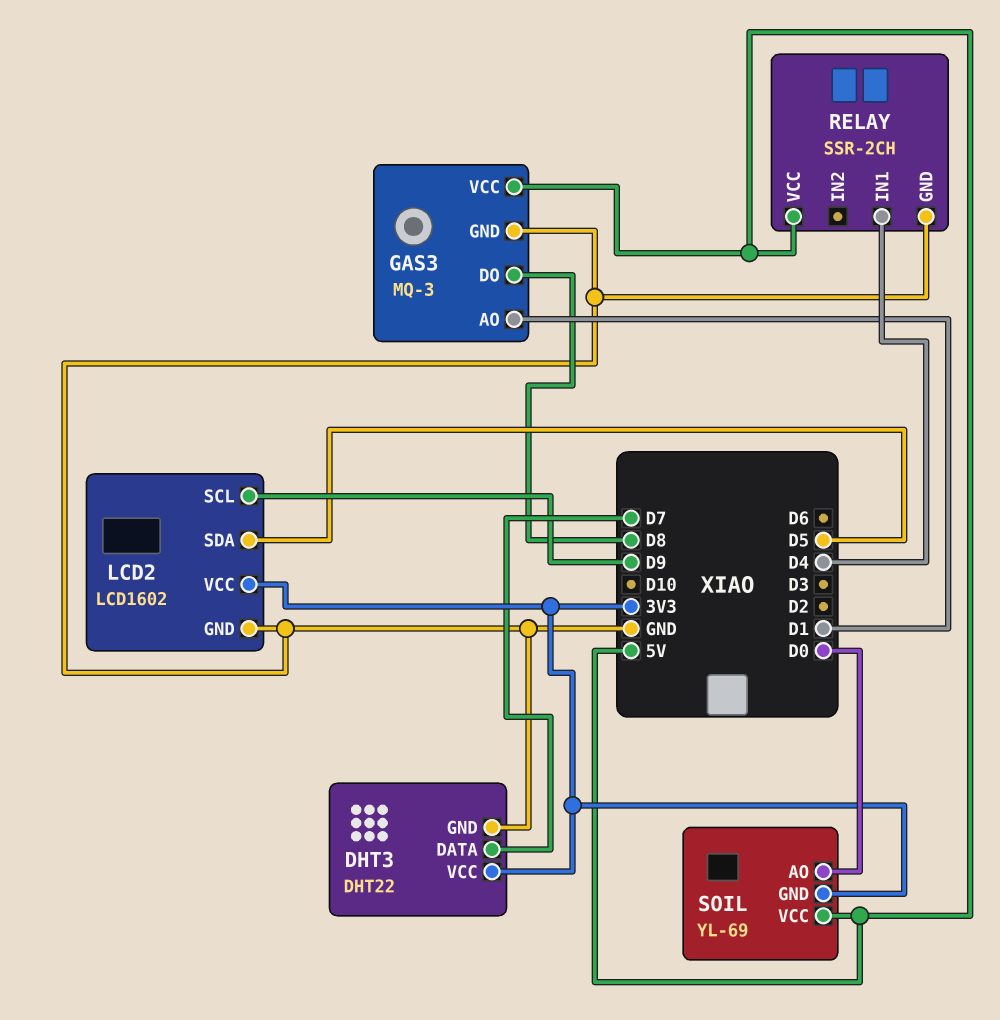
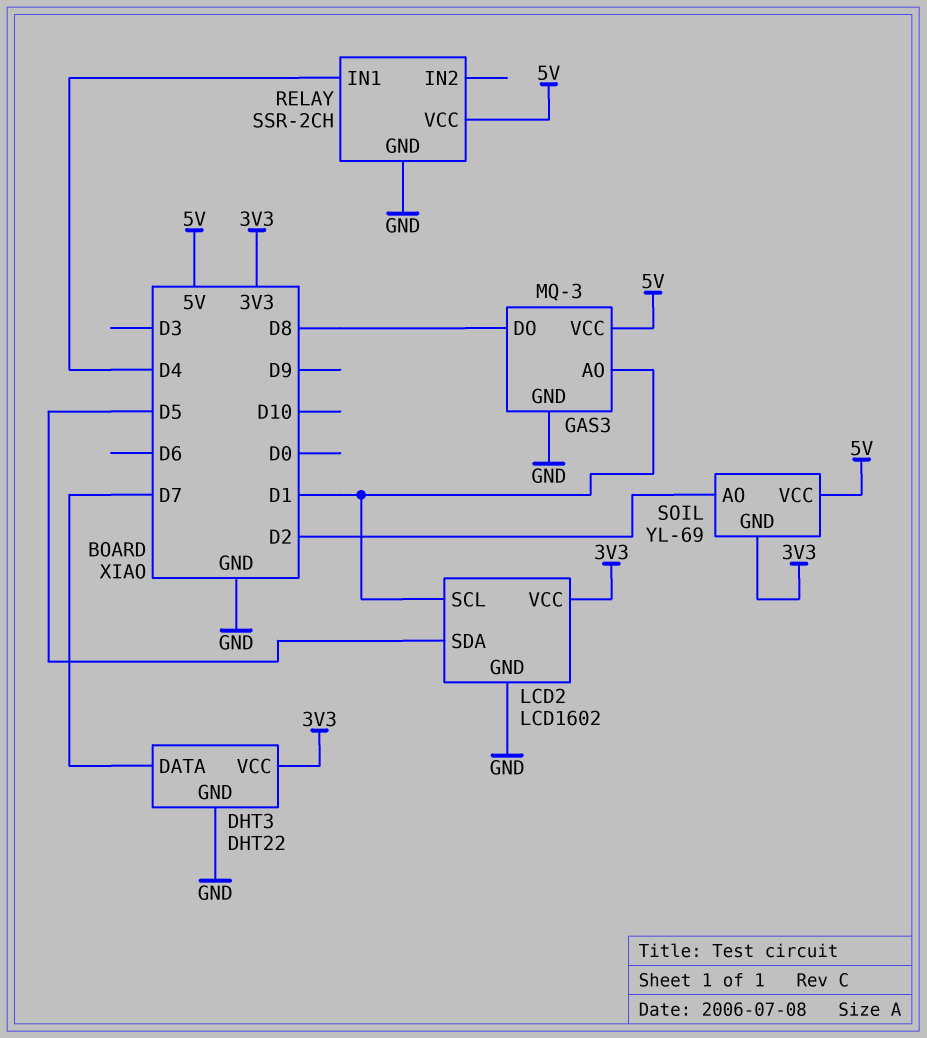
LCD2 pin SCL: D9 -> D1
SOIL pin AO: D0 -> D2

